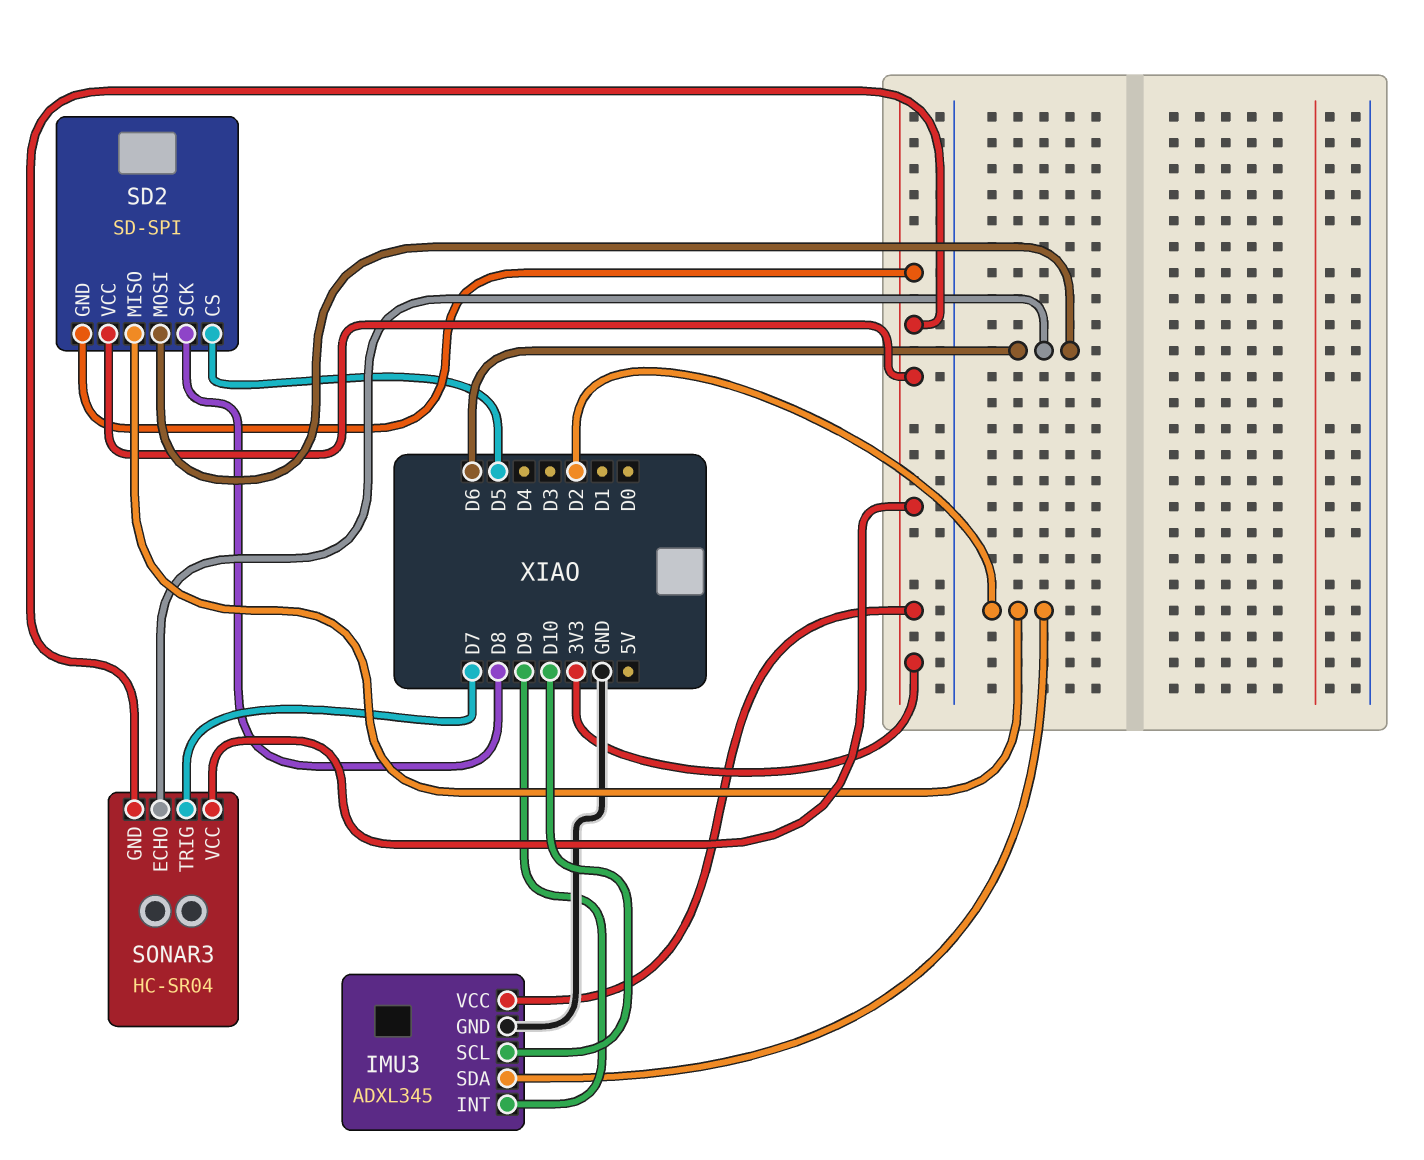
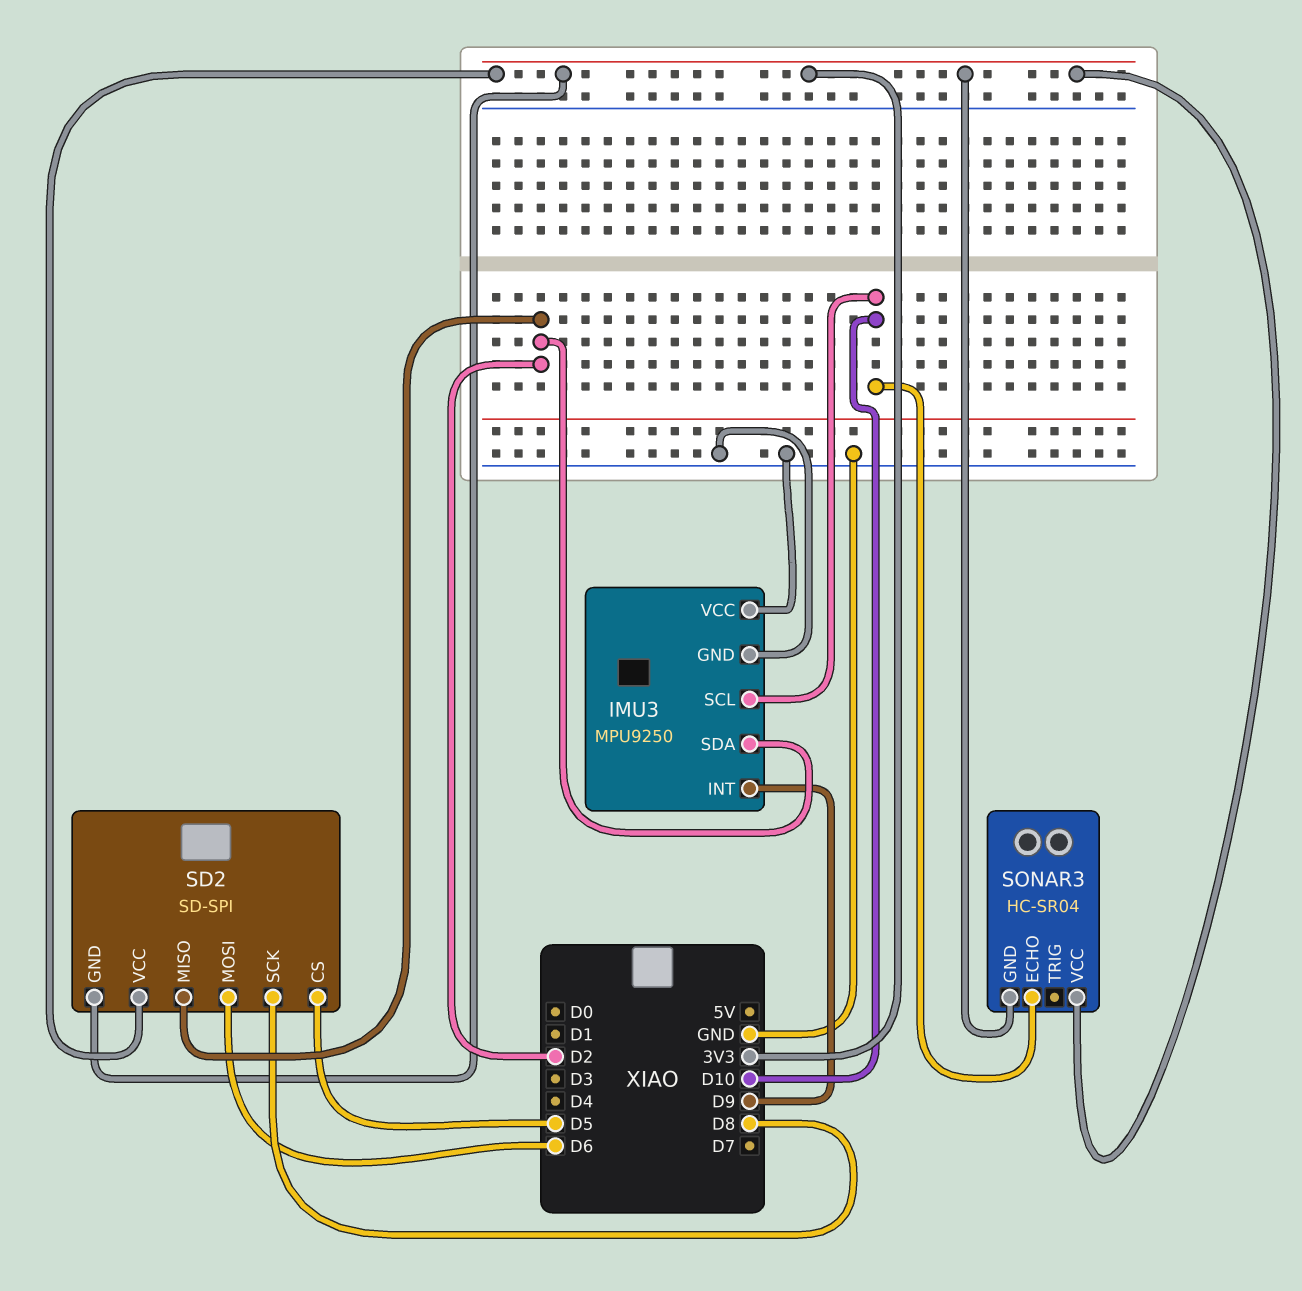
IMU3: ADXL345 -> MPU9250
IMU3 pin VCC: 3V3 -> GND
SONAR3 pin ECHO: D6 -> D10
SONAR3 pin TRIG: D7 -> none

